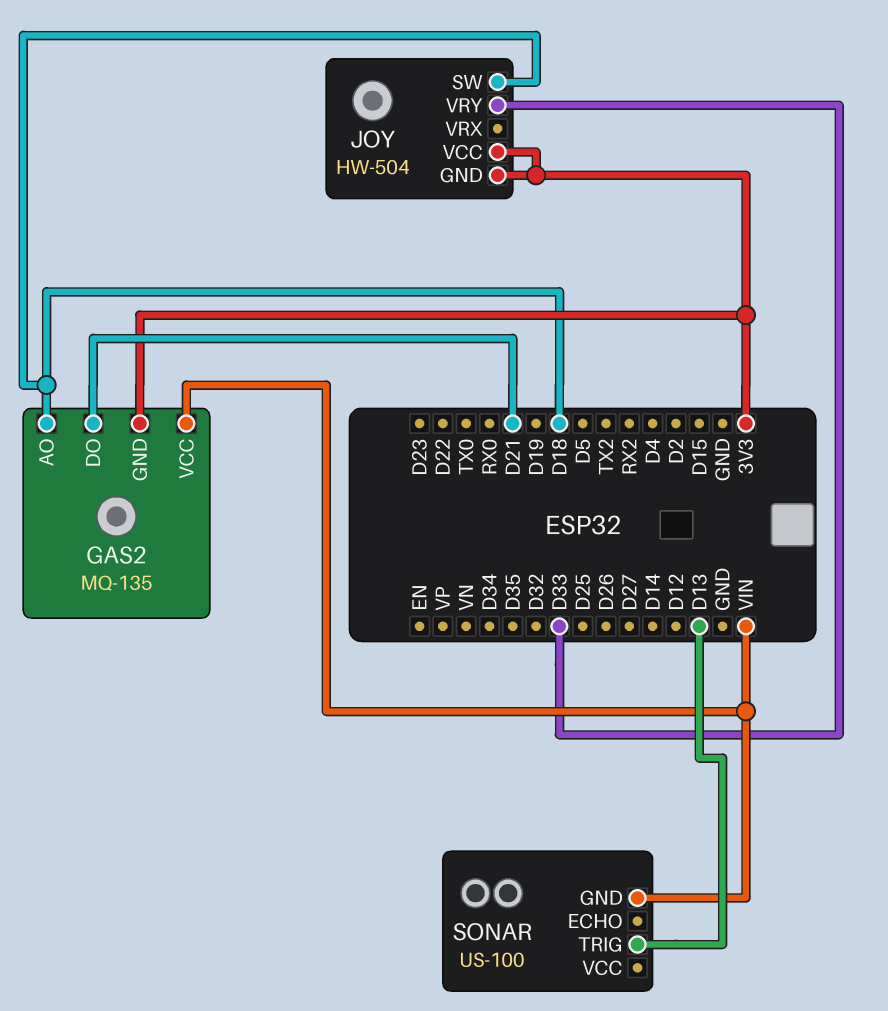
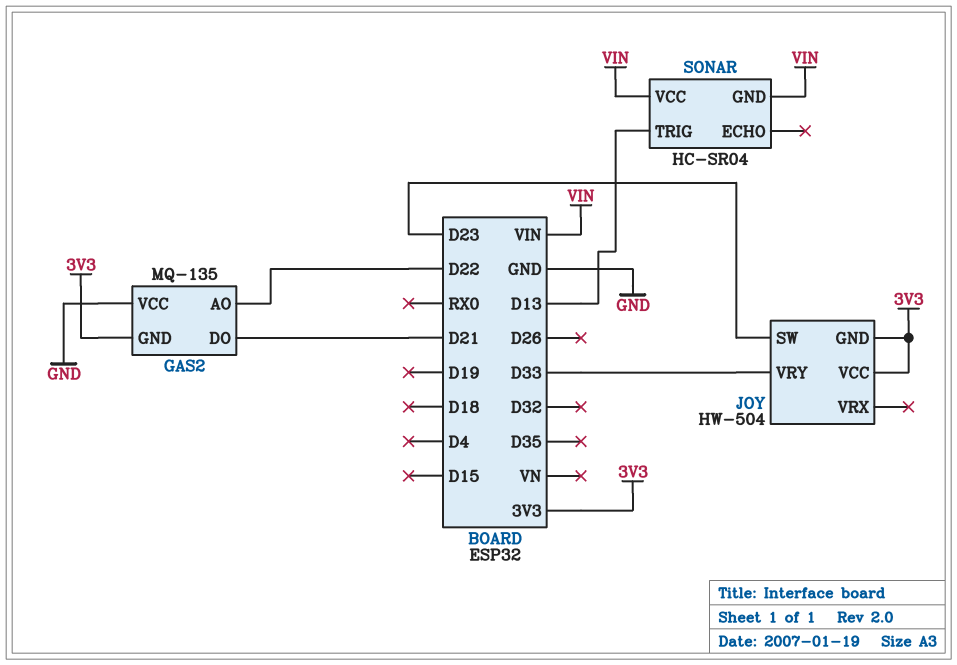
GAS2 pin AO: D18 -> D22
GAS2 pin VCC: VIN -> GND
JOY pin SW: D18 -> D23
SONAR: US-100 -> HC-SR04
SONAR pin VCC: none -> VIN

